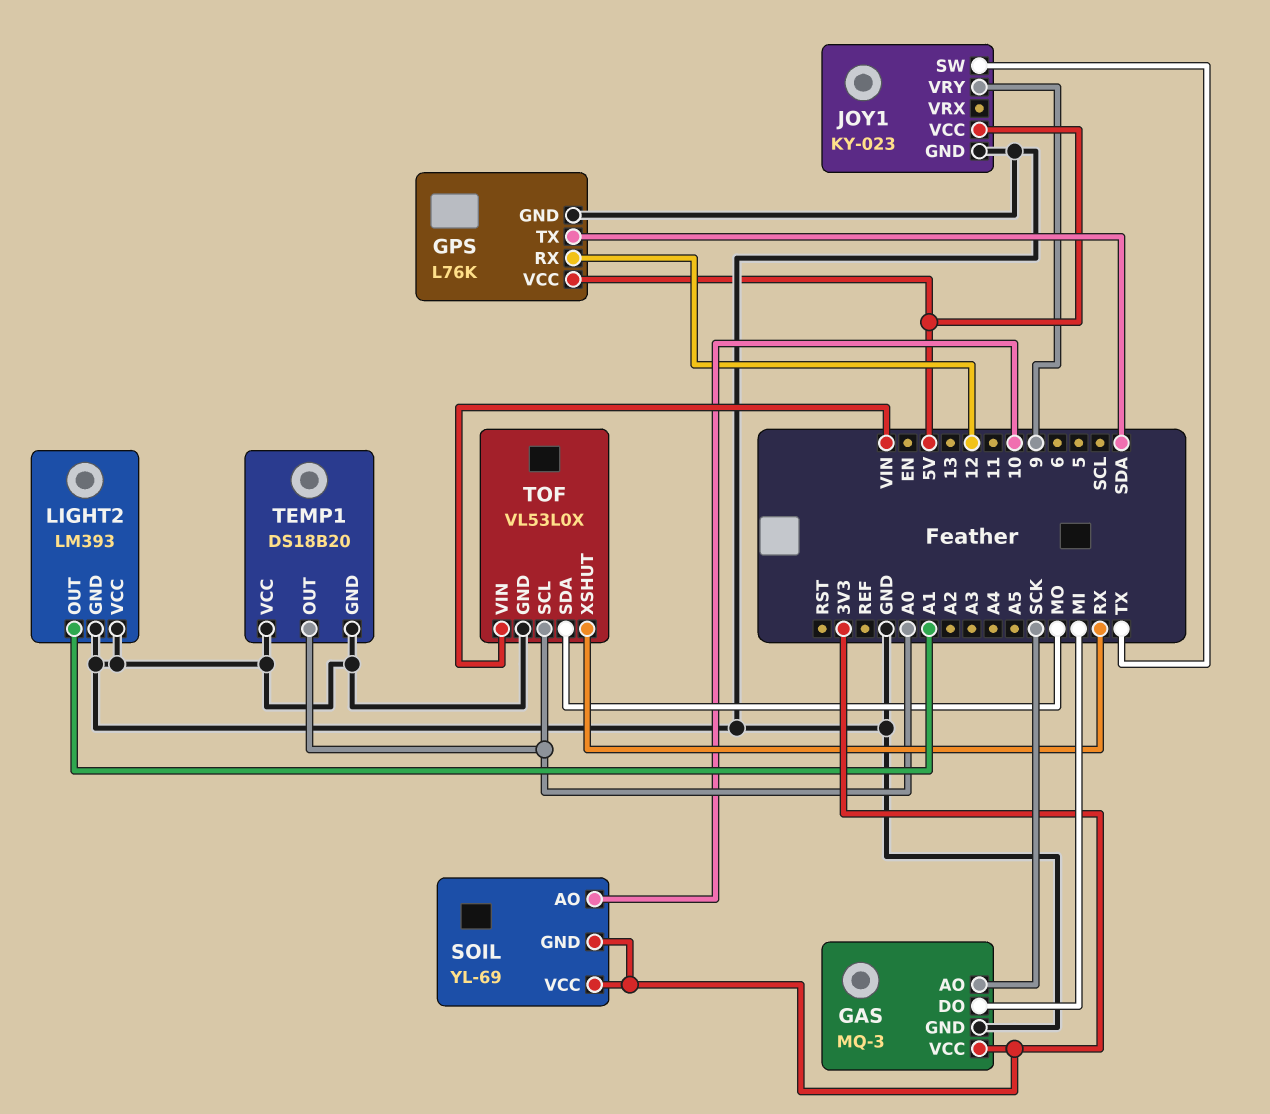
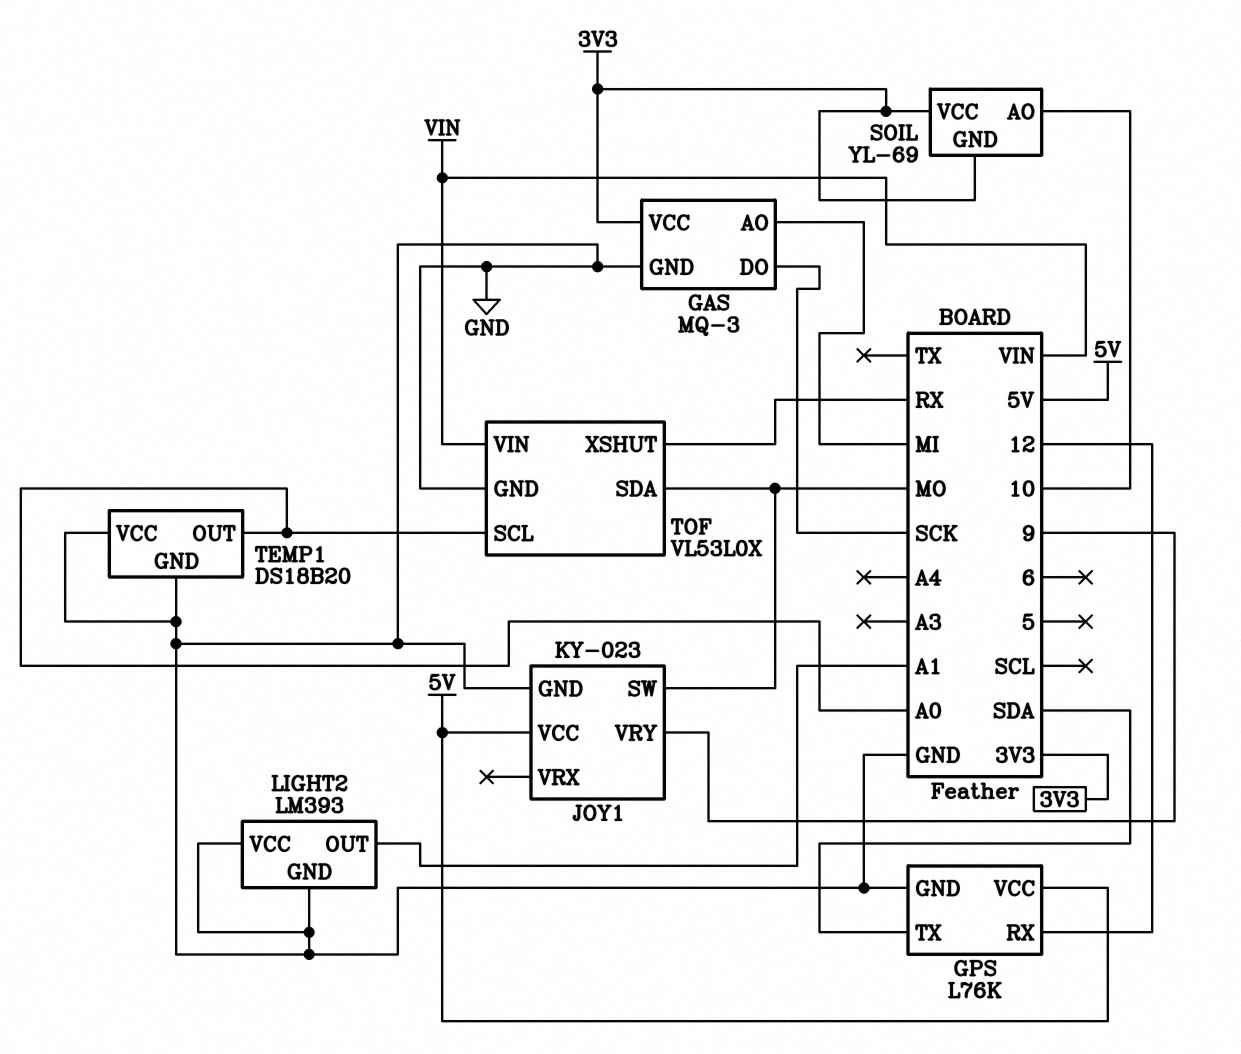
GAS pin AO: SCK -> MI
GAS pin DO: MI -> SCK
JOY1 pin SW: TX -> MO

